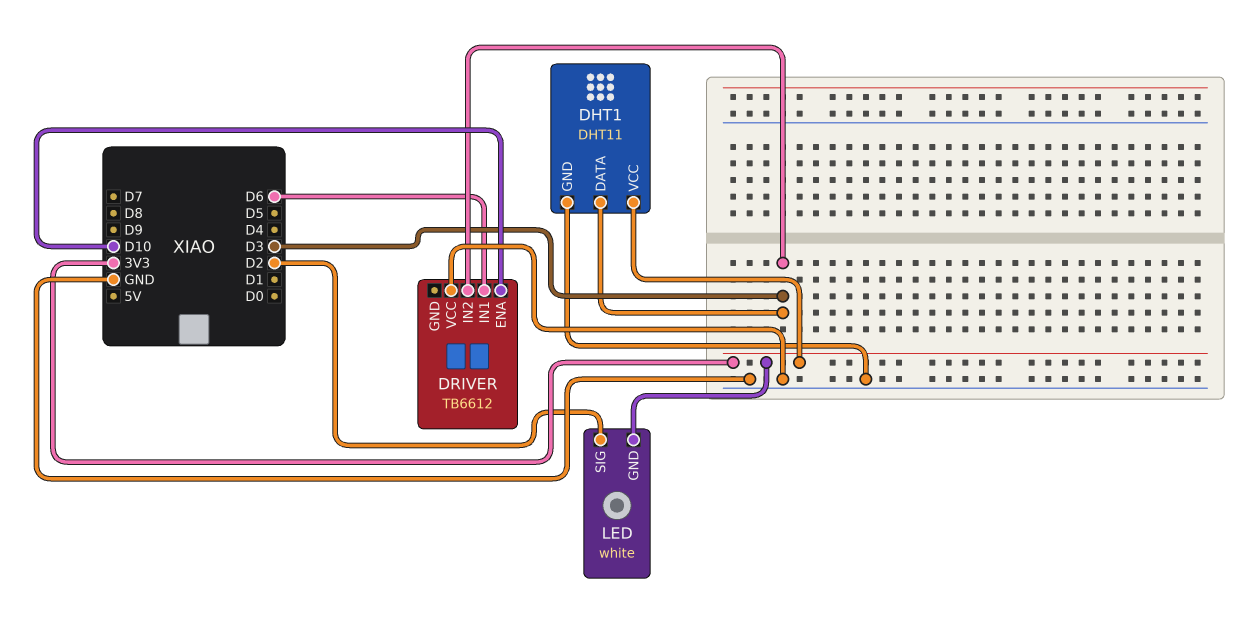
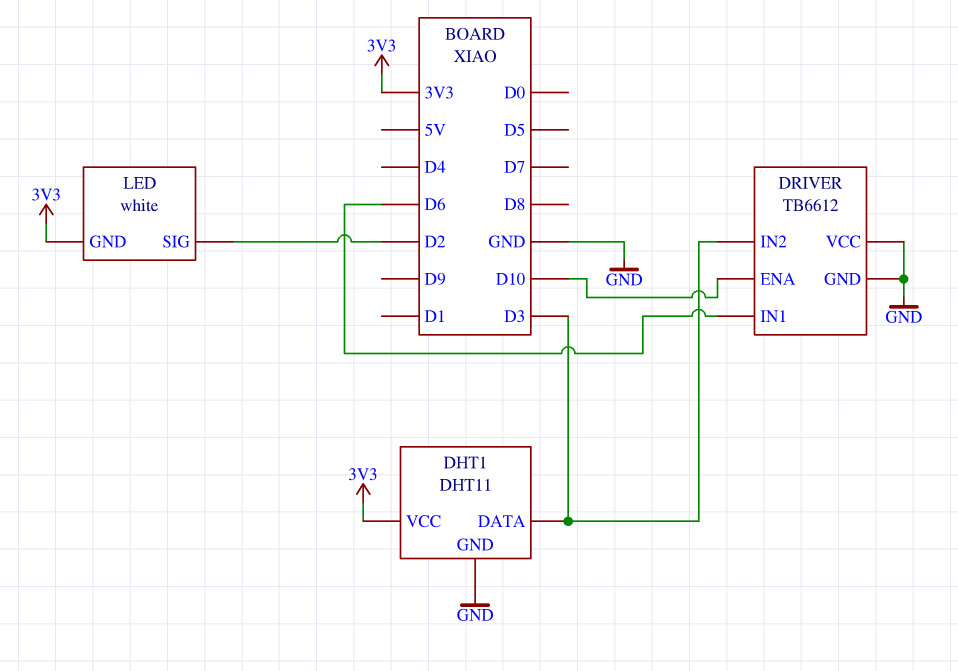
DRIVER pin GND: none -> GND

